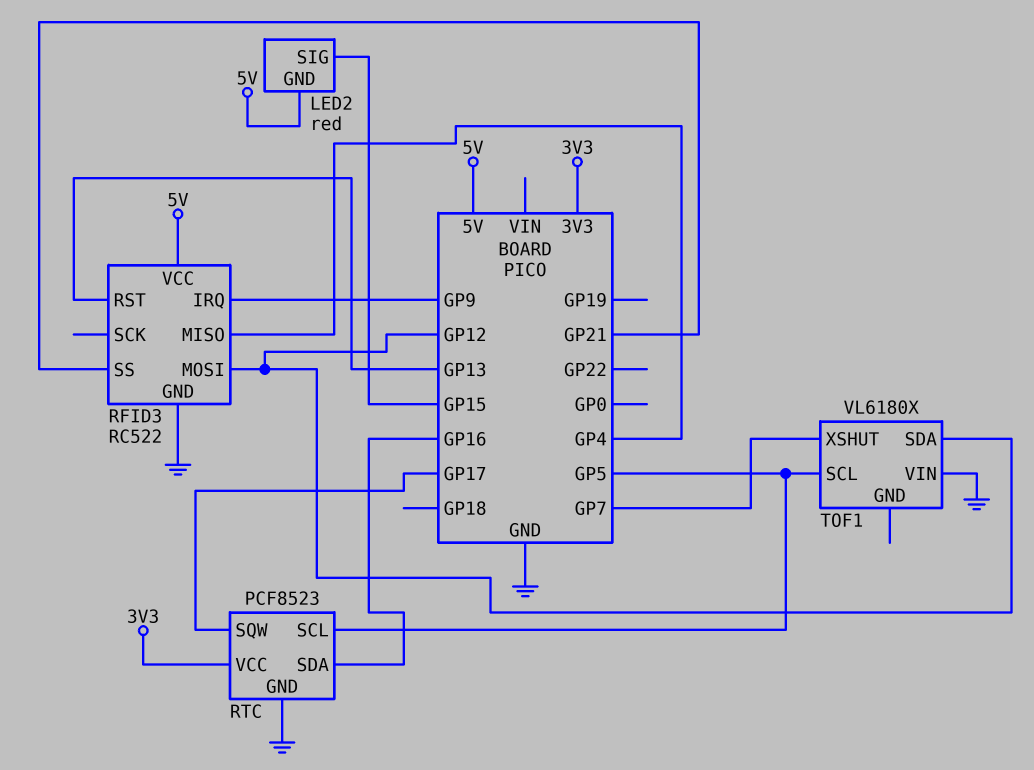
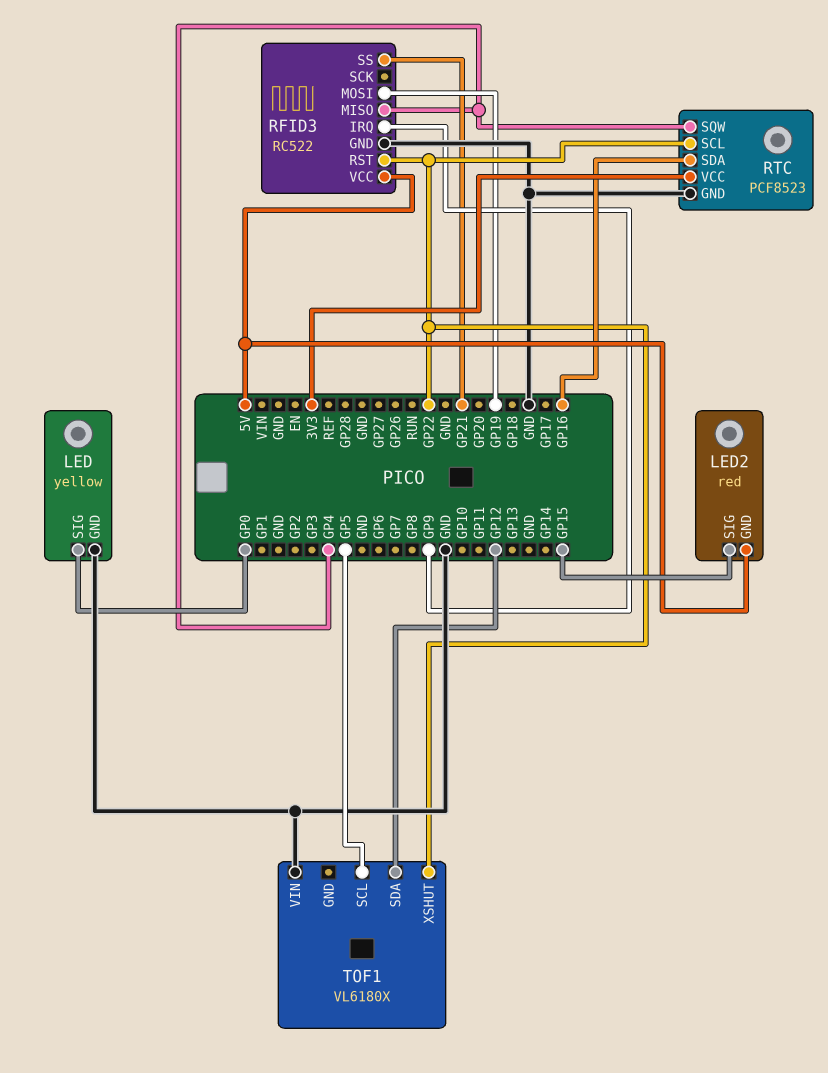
LED: none -> yellow
LED pin GND: none -> GND
LED pin SIG: none -> GP0
RFID3 pin MOSI: GP12 -> GP19
RFID3 pin RST: GP13 -> GP22
RTC pin SCL: GP5 -> GP22
RTC pin SQW: GP17 -> GP4
TOF1 pin XSHUT: GP7 -> GP22

